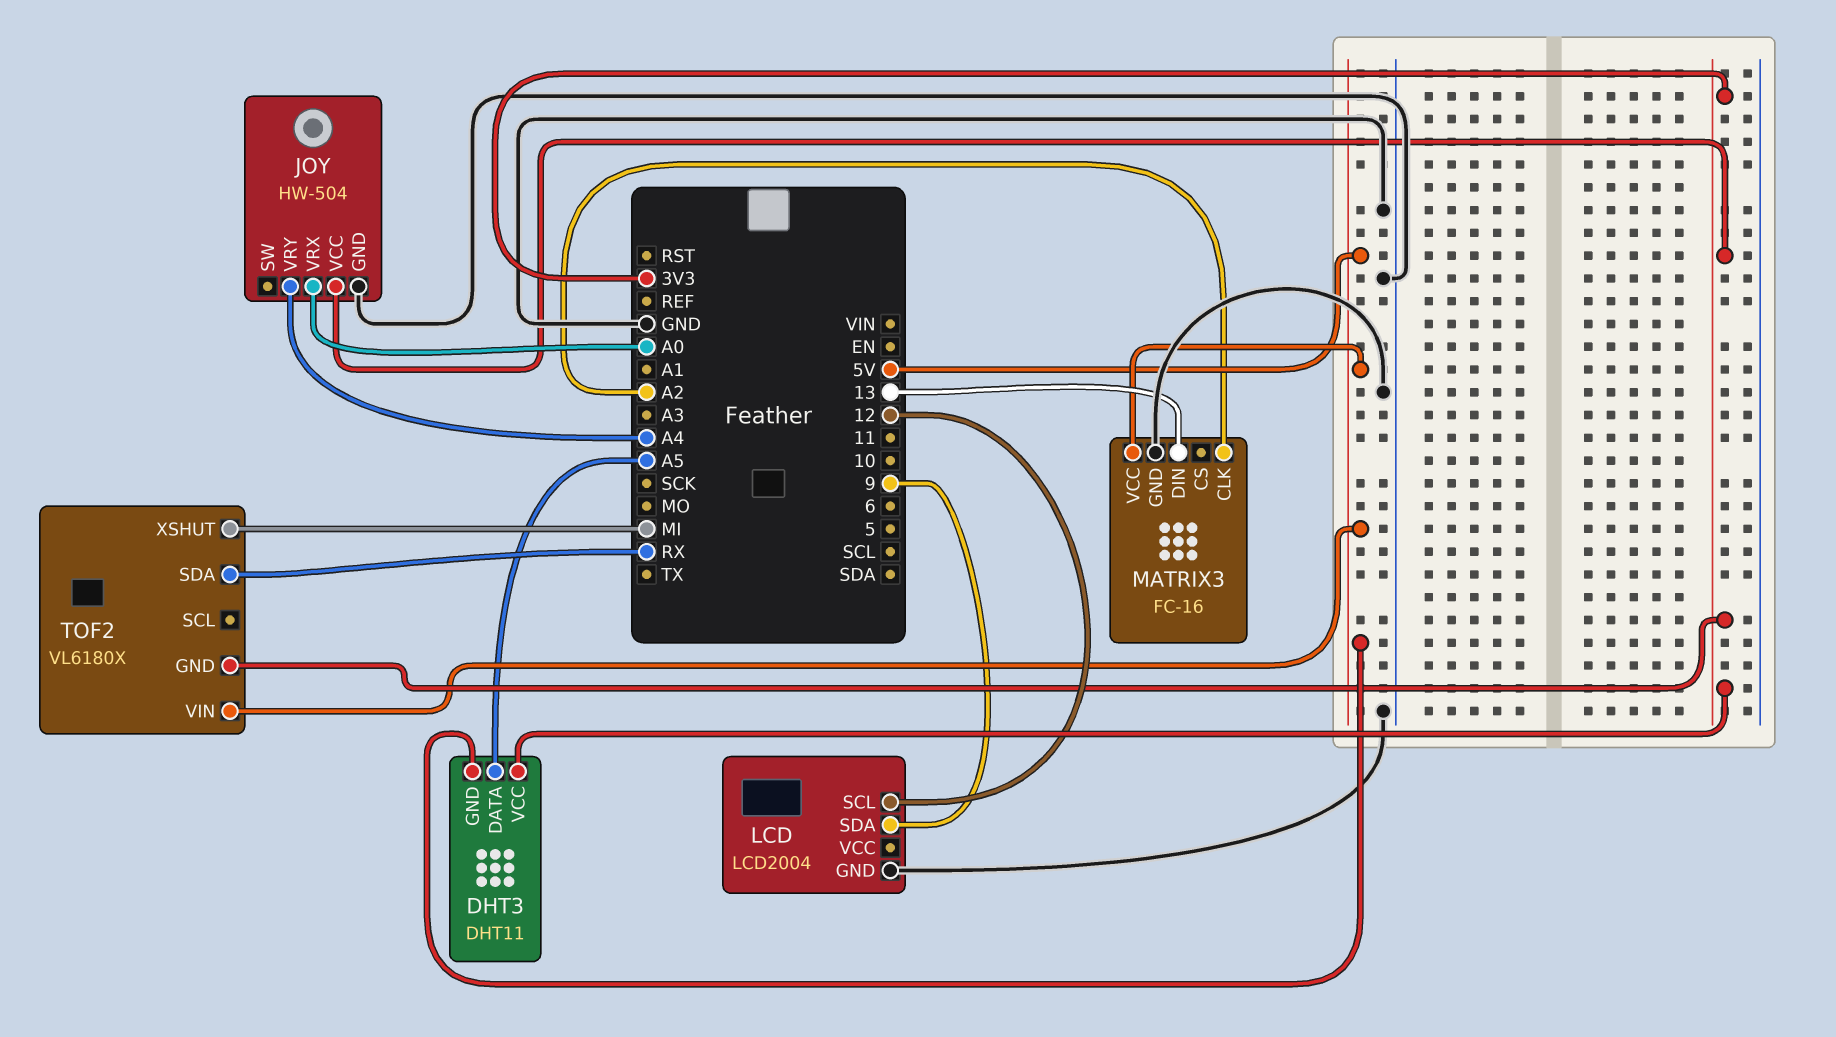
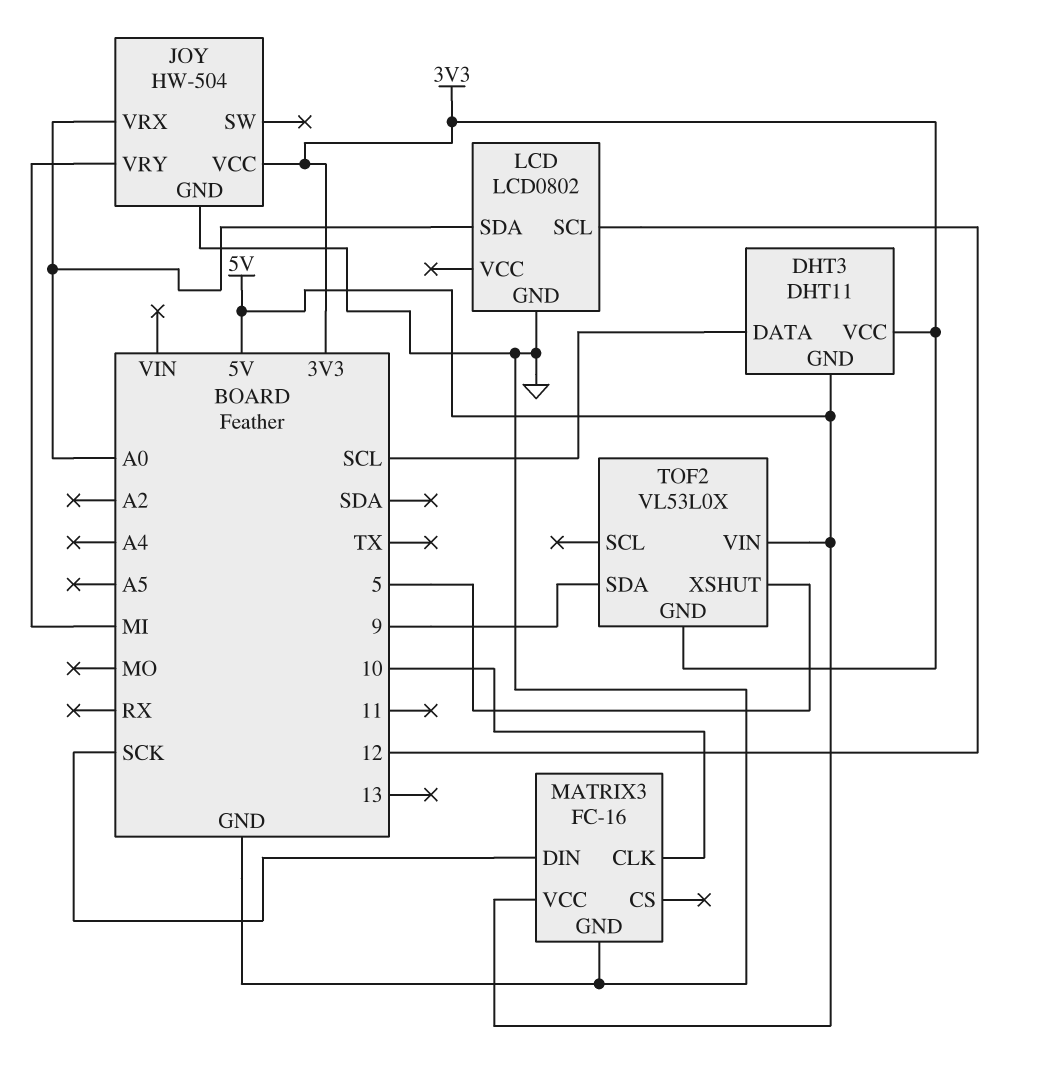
DHT3 pin DATA: A5 -> SCL
JOY pin VRY: A4 -> MI
LCD: LCD2004 -> LCD0802
LCD pin SDA: 9 -> A0
MATRIX3 pin CLK: A2 -> 10
MATRIX3 pin DIN: 13 -> SCK
TOF2: VL6180X -> VL53L0X
TOF2 pin SDA: RX -> 9
TOF2 pin XSHUT: MI -> 5

